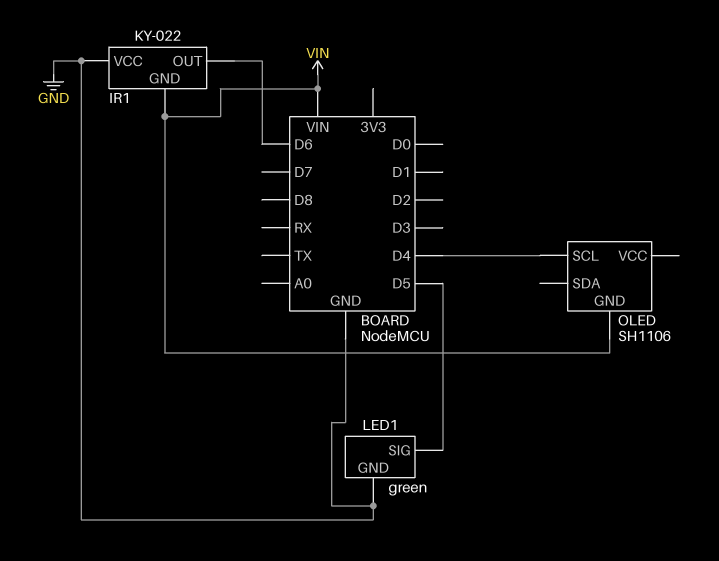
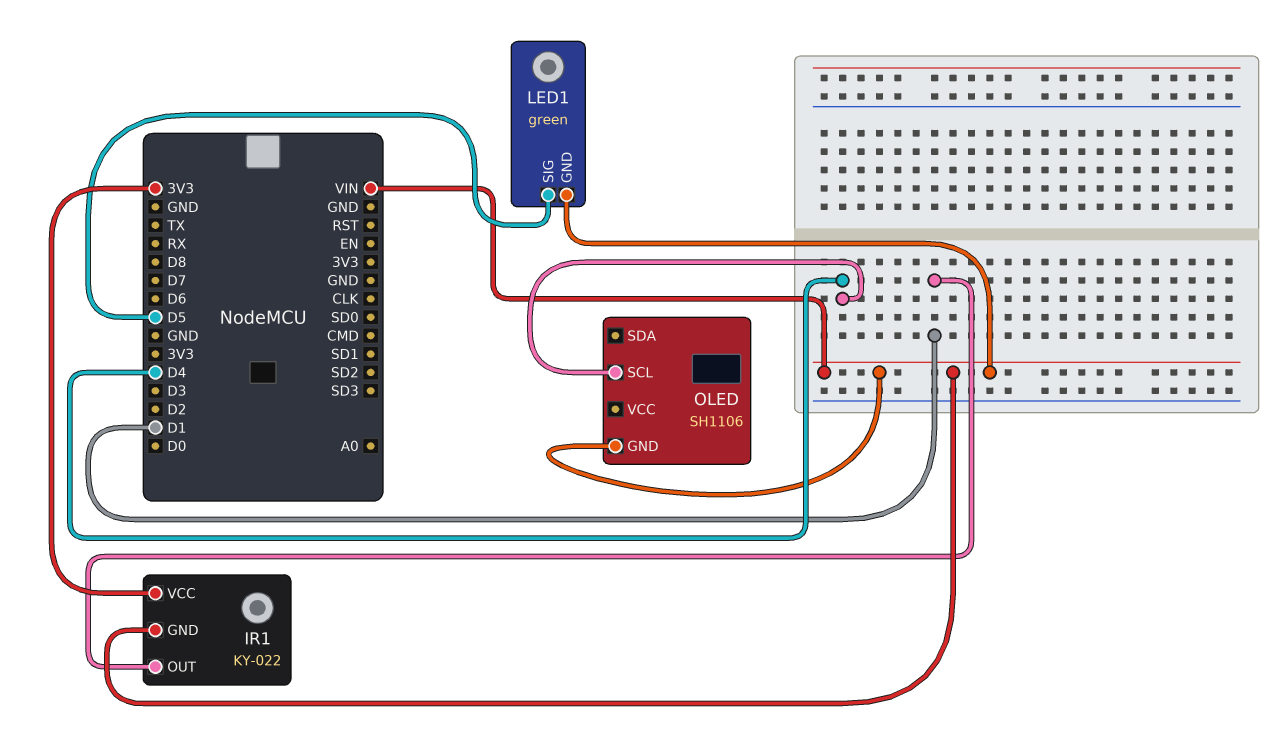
IR1 pin OUT: D6 -> D1
IR1 pin VCC: GND -> 3V3
LED1 pin GND: GND -> VIN

